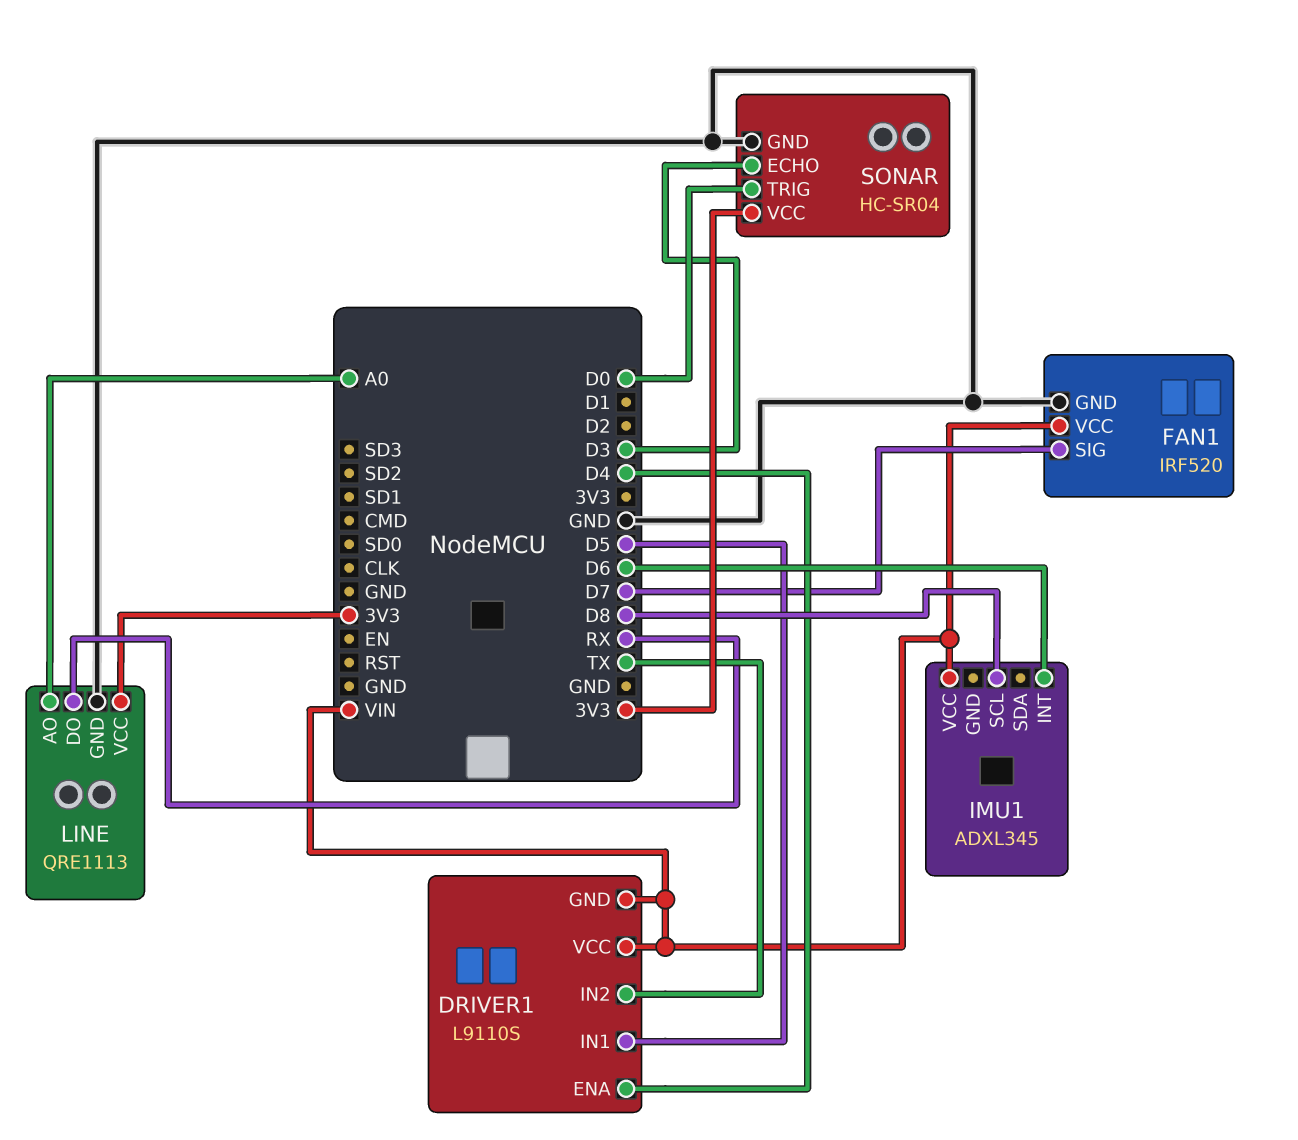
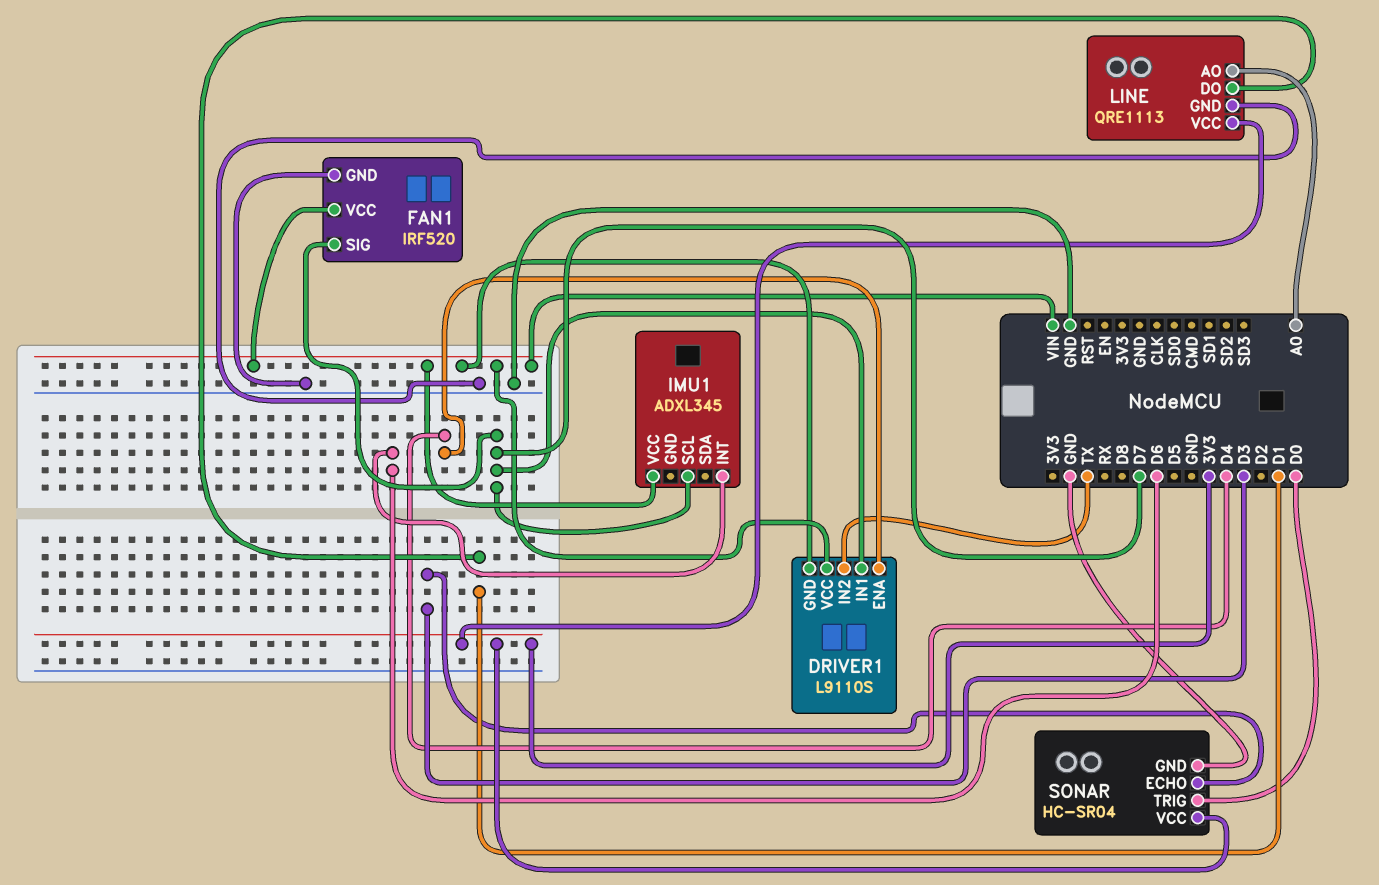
DRIVER1 pin IN1: D5 -> D7
IMU1 pin SCL: D8 -> D7
LINE pin DO: RX -> D1

